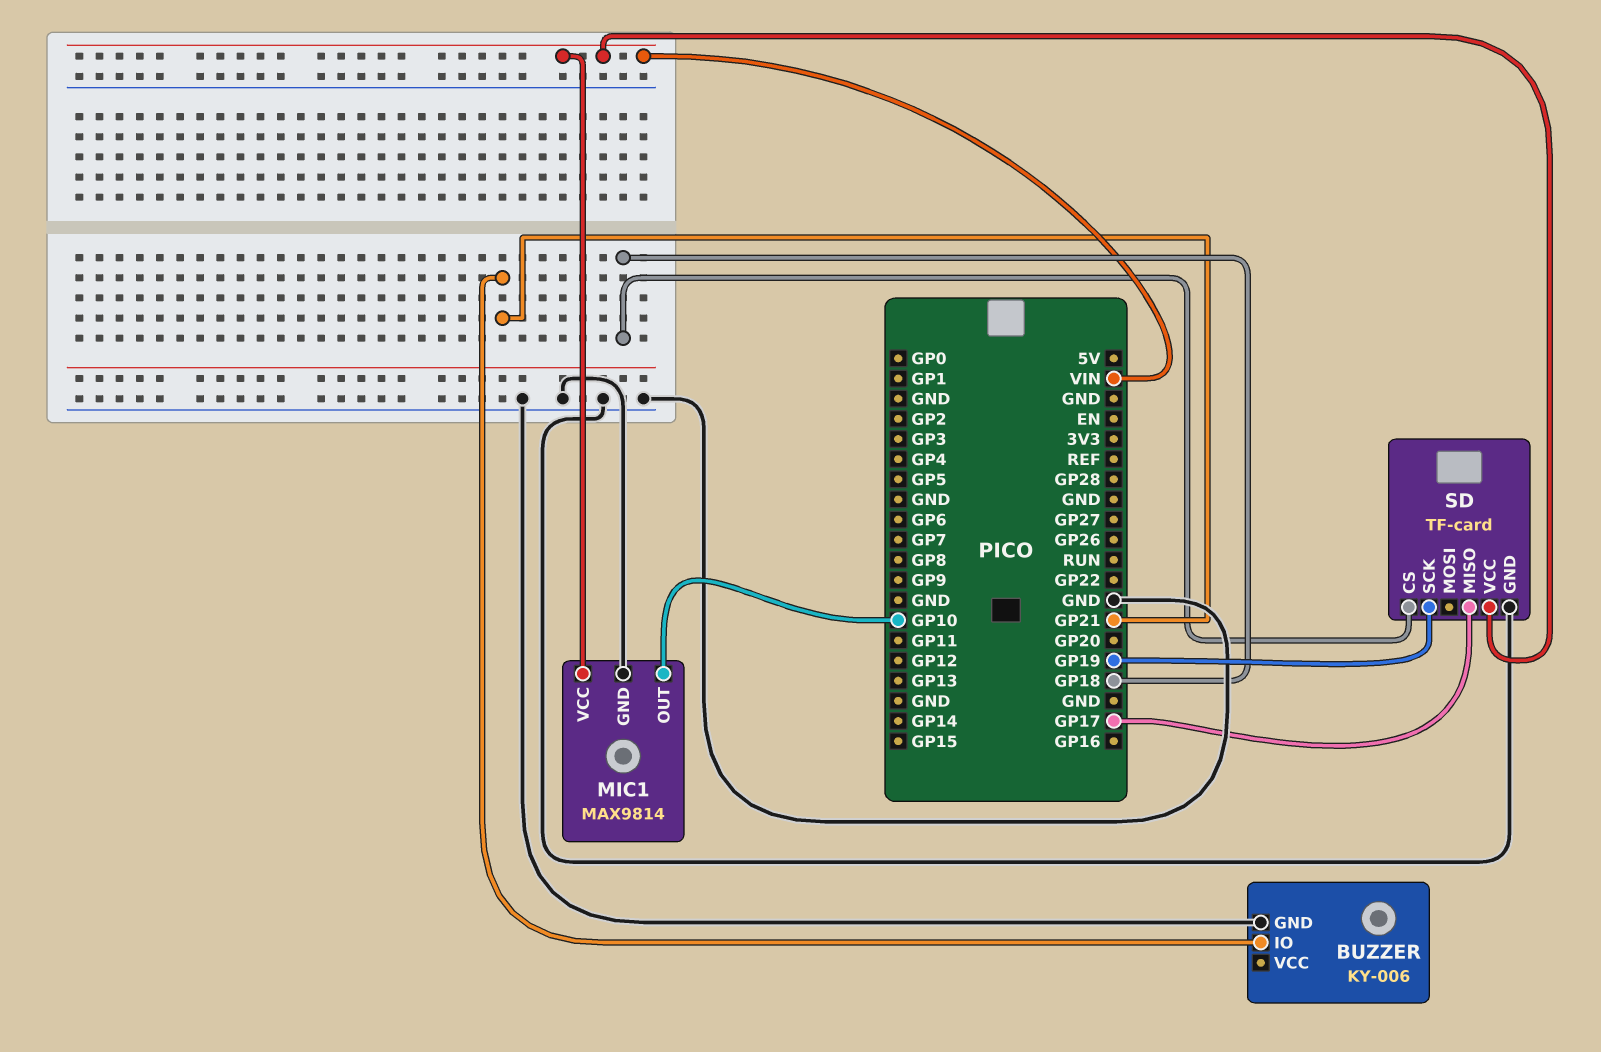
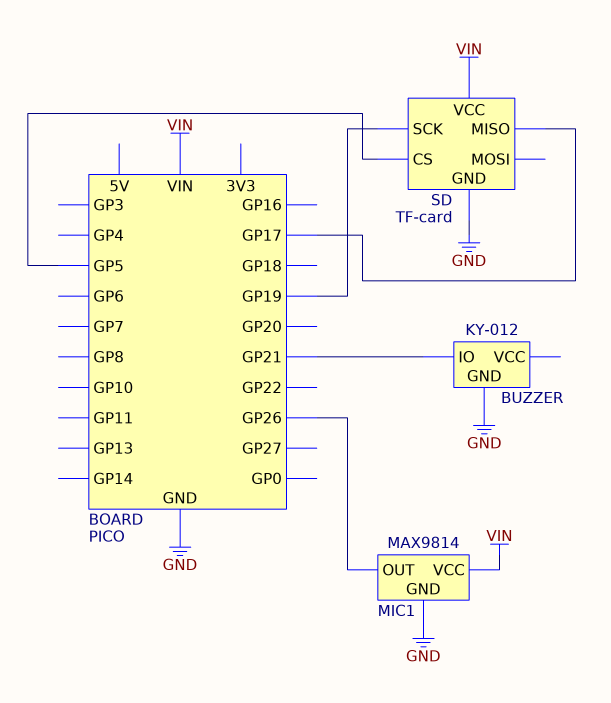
BUZZER: KY-006 -> KY-012
MIC1 pin OUT: GP10 -> GP26
SD pin CS: GP18 -> GP5

